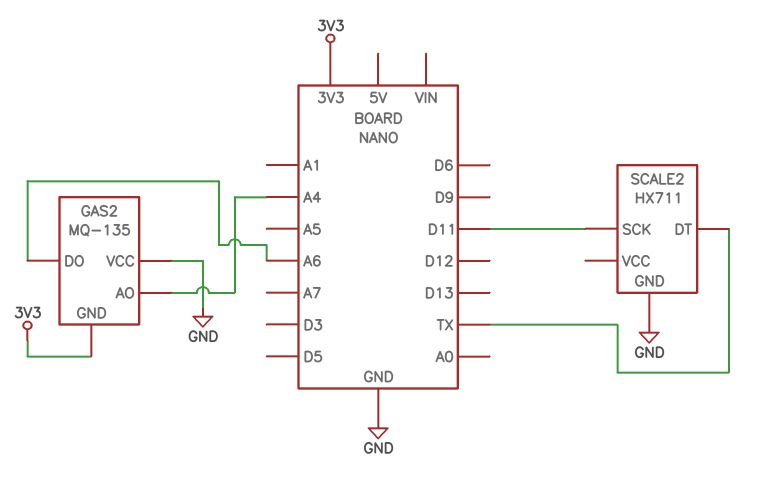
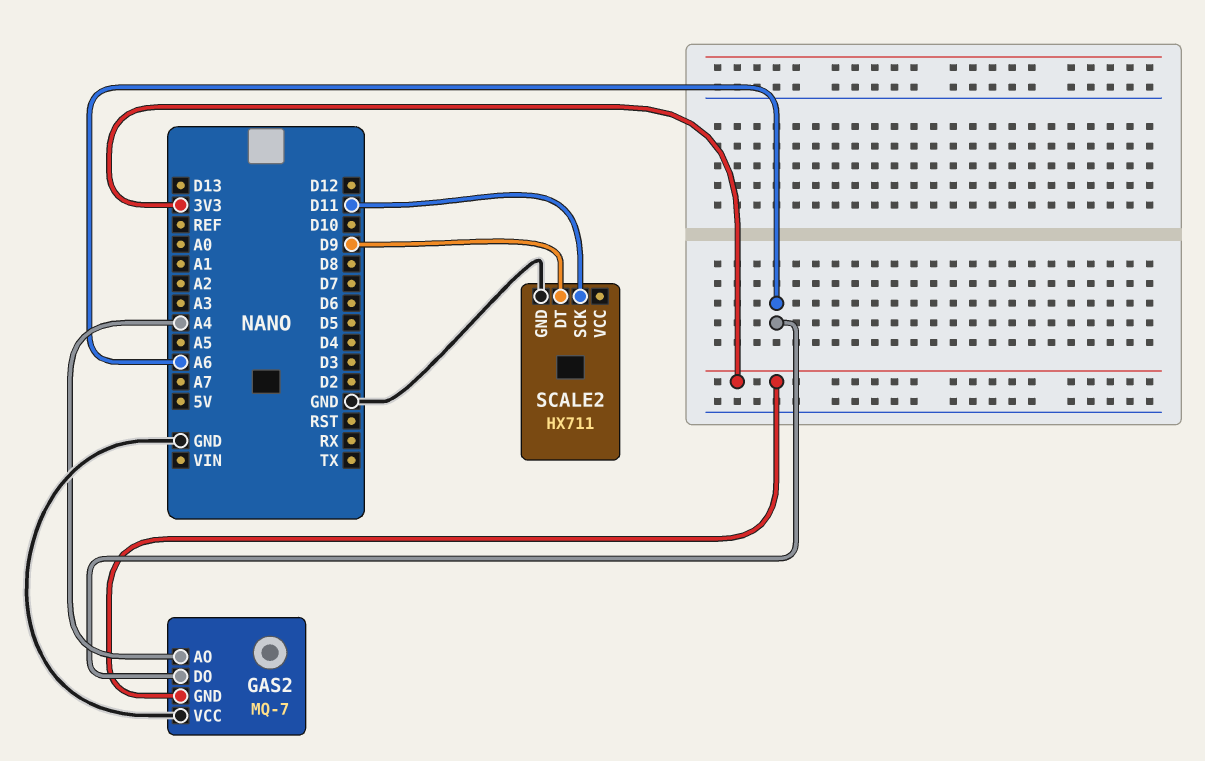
GAS2: MQ-135 -> MQ-7
SCALE2 pin DT: TX -> D9

